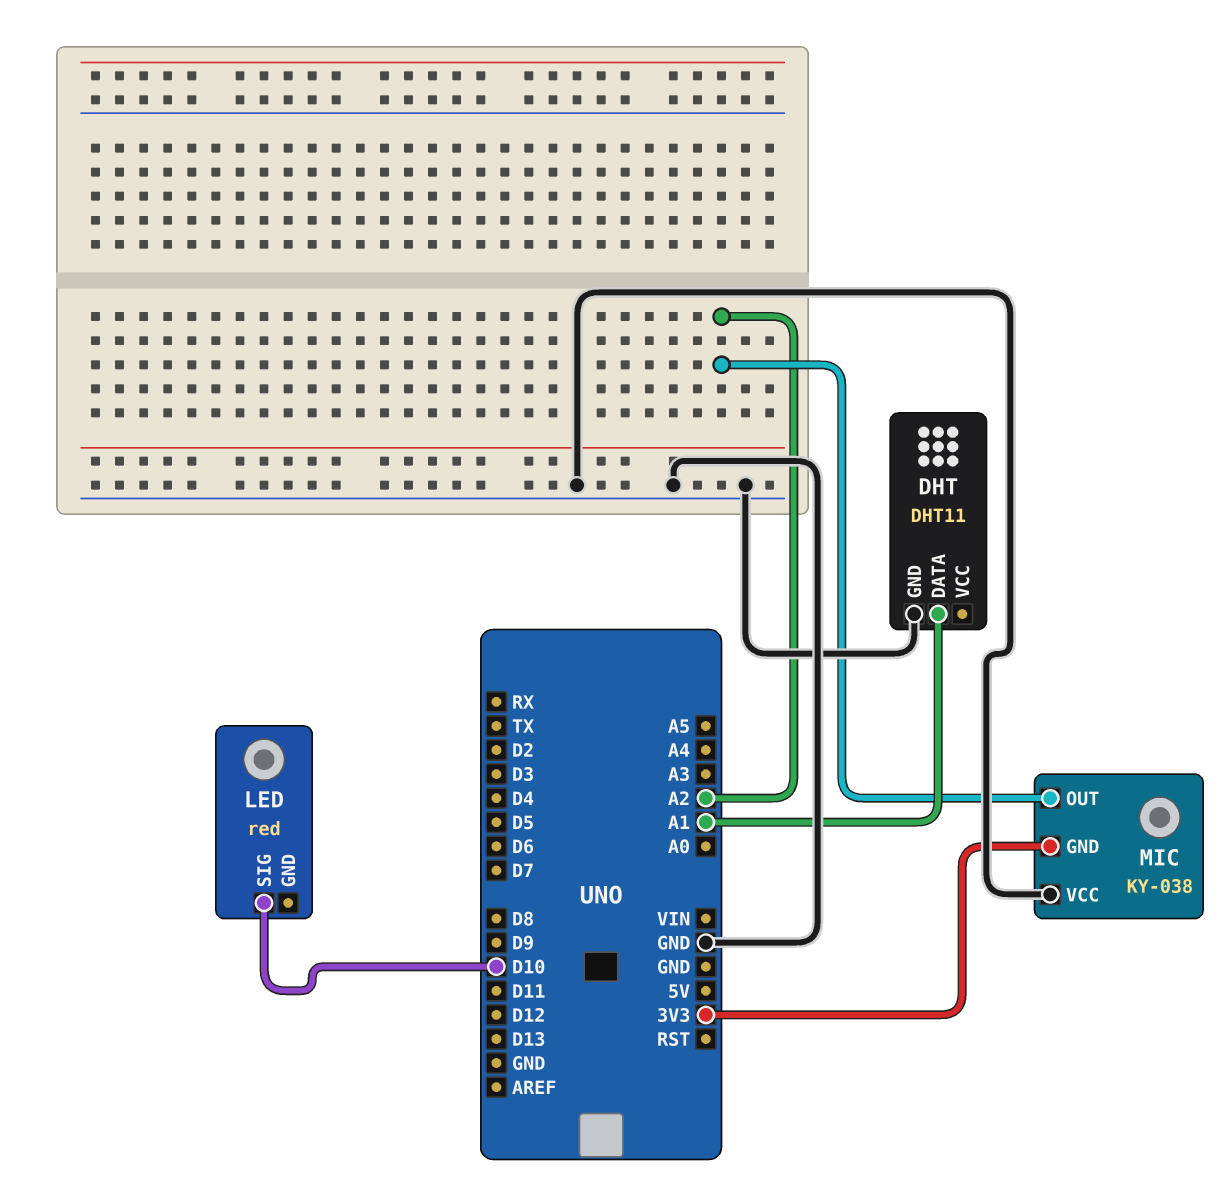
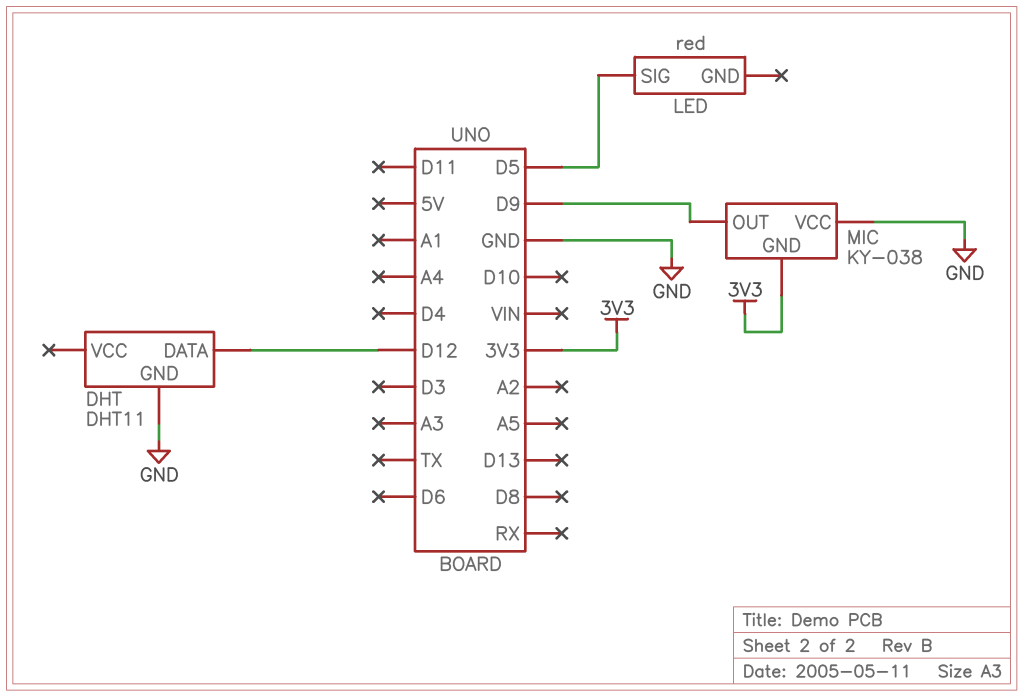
DHT pin DATA: A1 -> D12
LED pin SIG: D10 -> D5
MIC pin OUT: A2 -> D9

